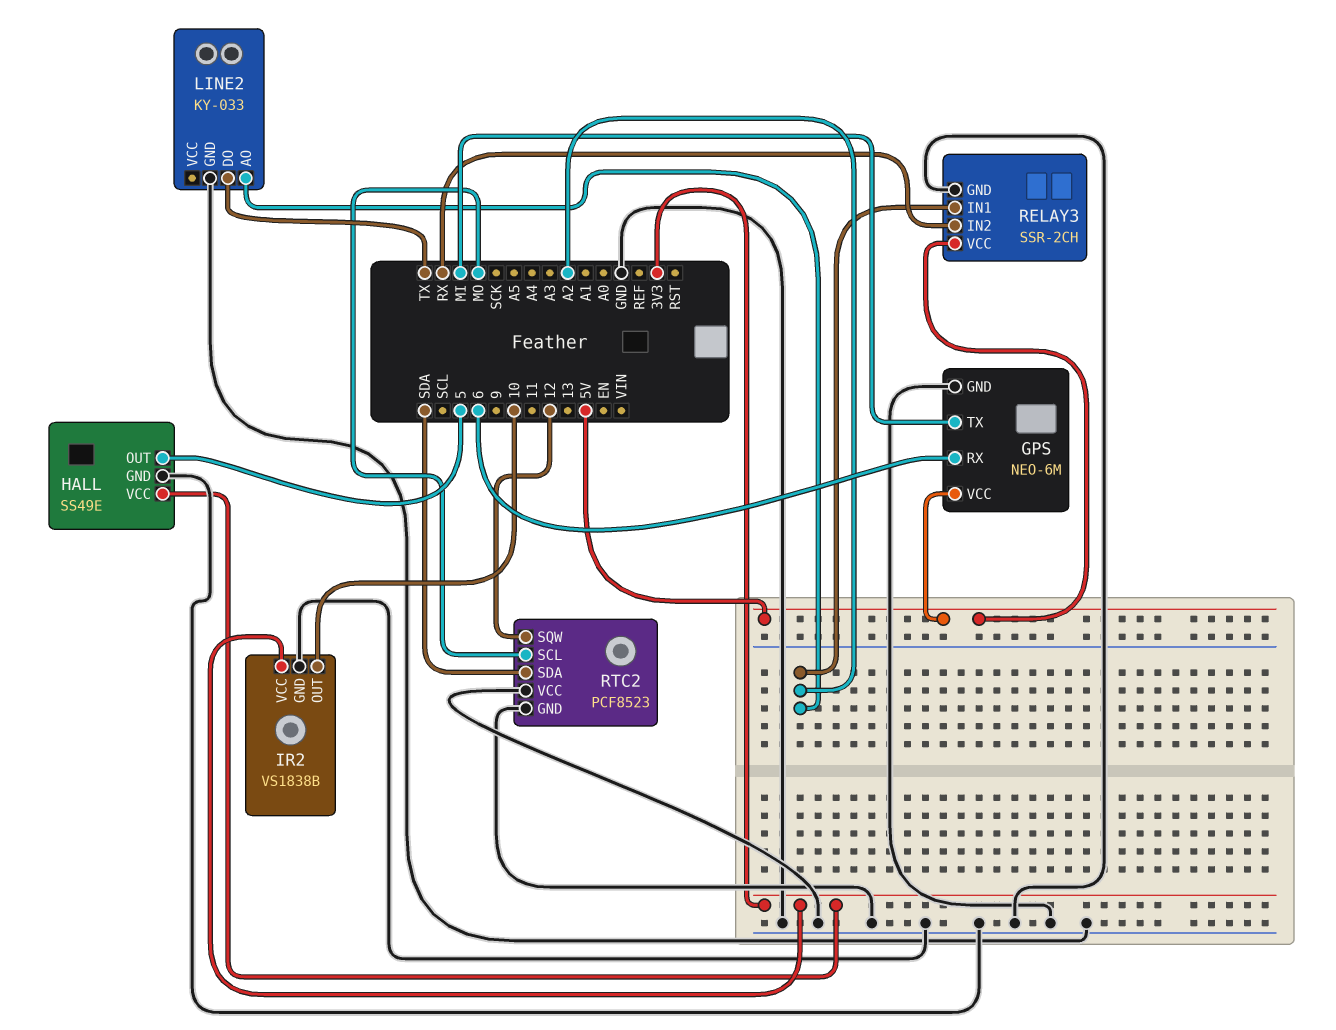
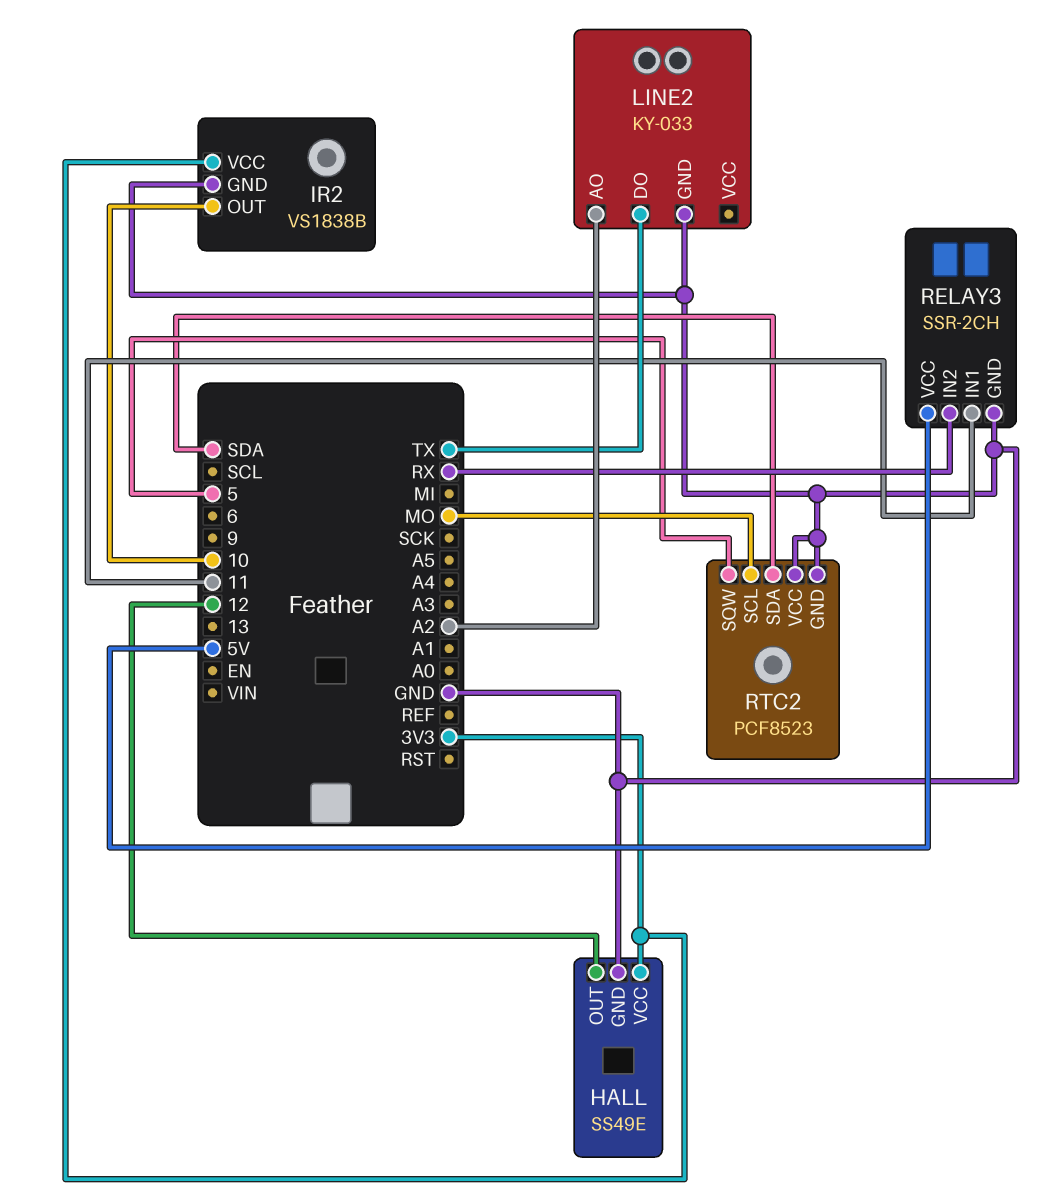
GPS: NEO-6M -> none
GPS pin GND: GND -> none
GPS pin RX: 6 -> none
GPS pin TX: MI -> none
GPS pin VCC: 5V -> none
HALL pin OUT: 5 -> 12
RELAY3 pin IN1: A2 -> 11
RTC2 pin SQW: 12 -> 5

